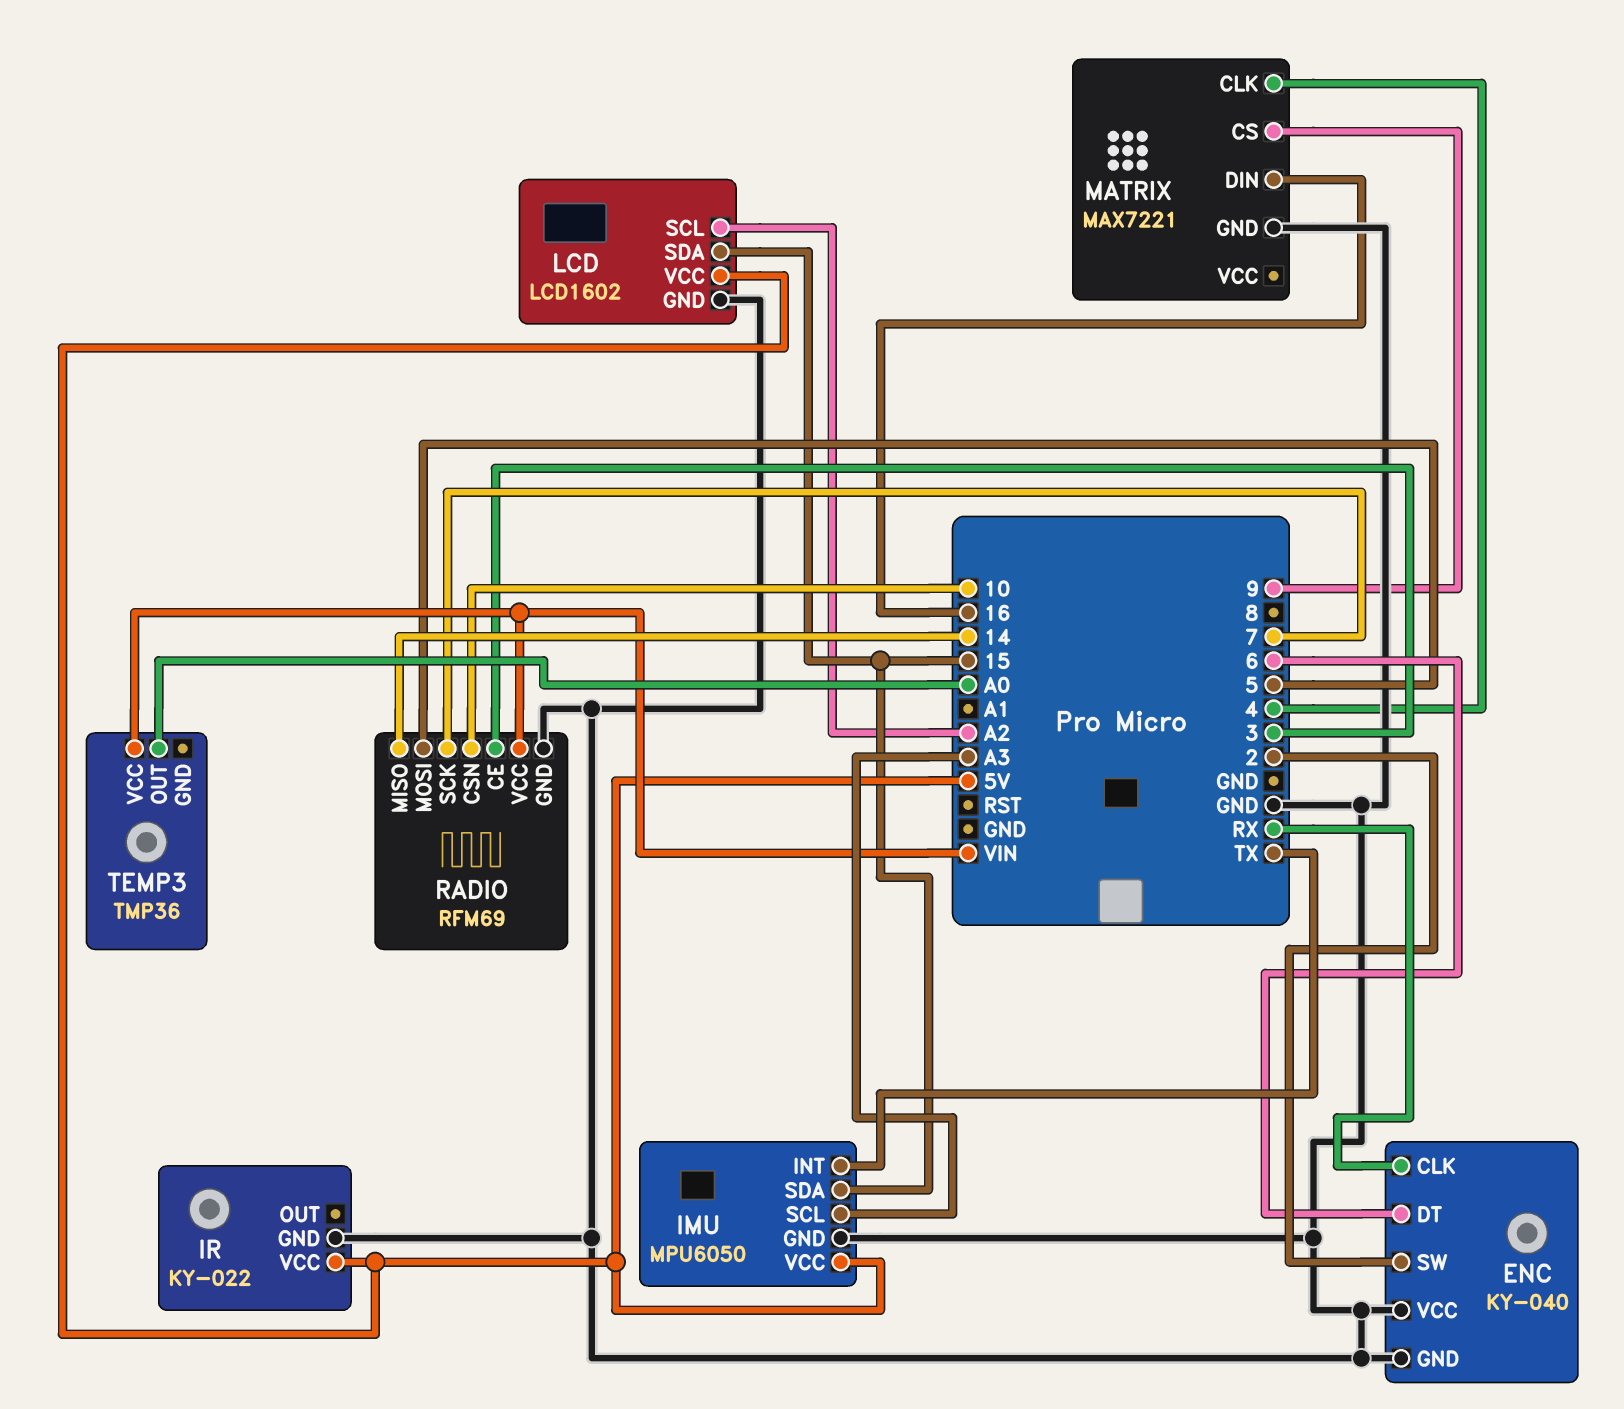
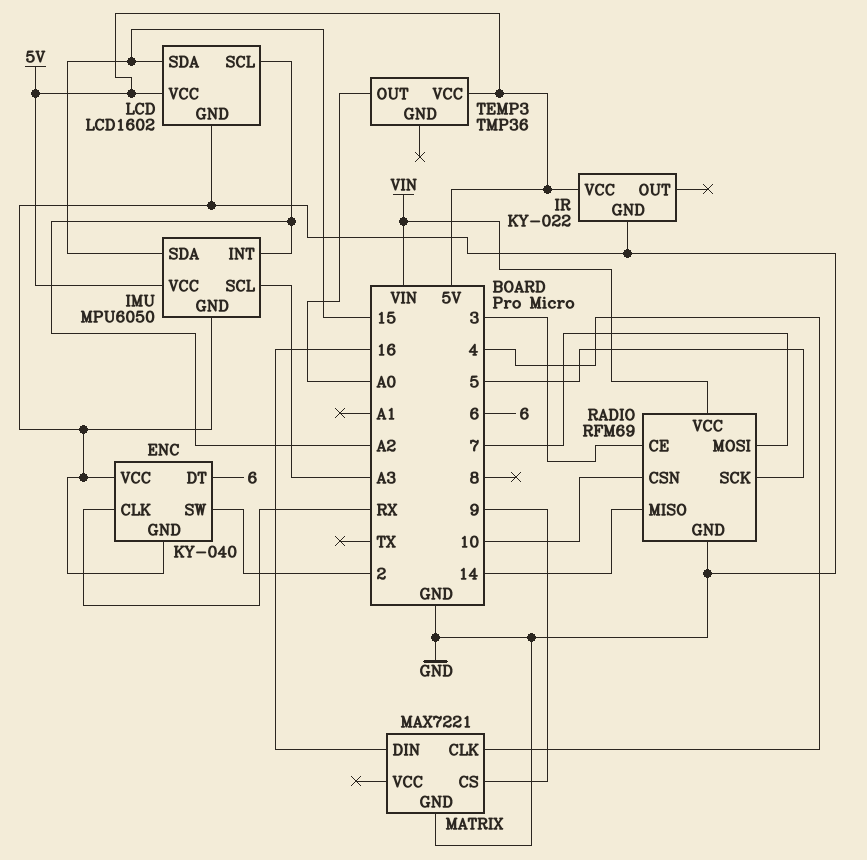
IMU pin INT: TX -> A2
RADIO pin MOSI: 5 -> 7
RADIO pin SCK: 7 -> 5
TEMP3 pin VCC: VIN -> 5V

